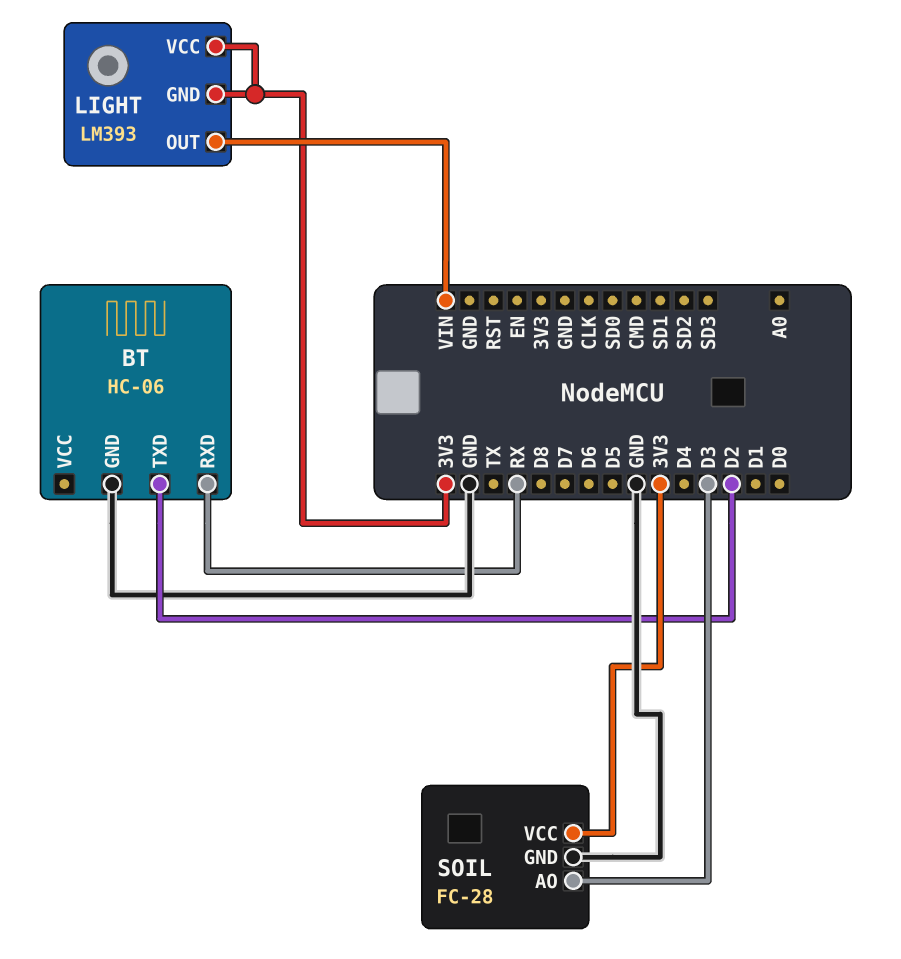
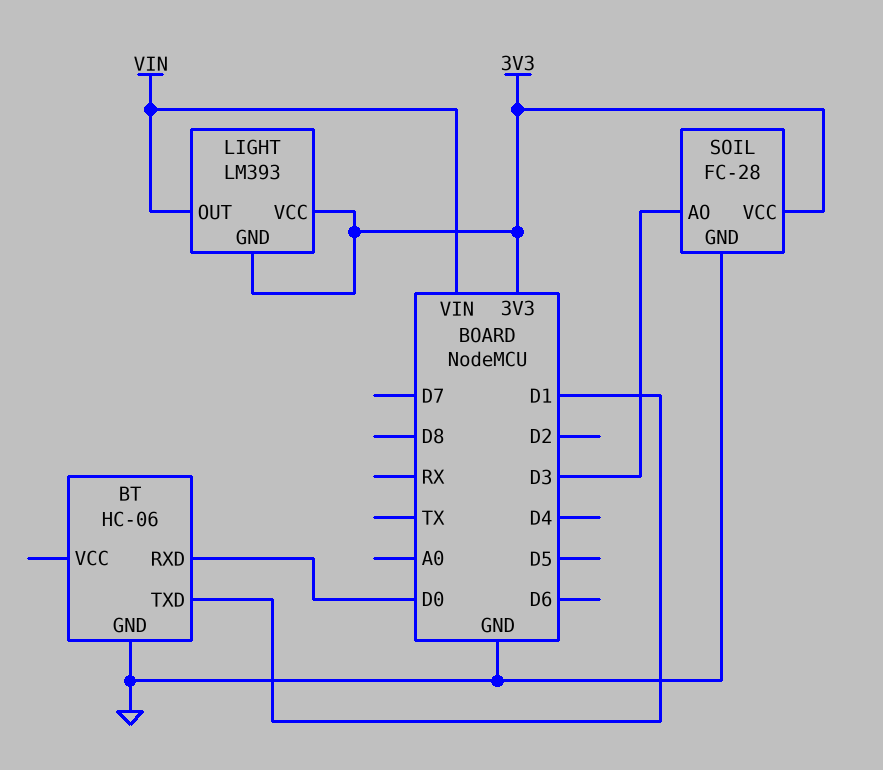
BT pin RXD: RX -> D0
BT pin TXD: D2 -> D1

